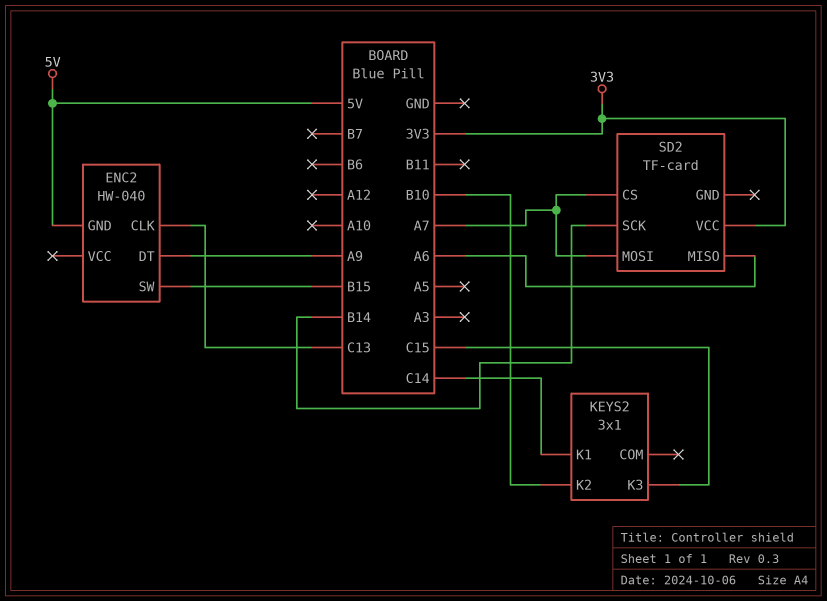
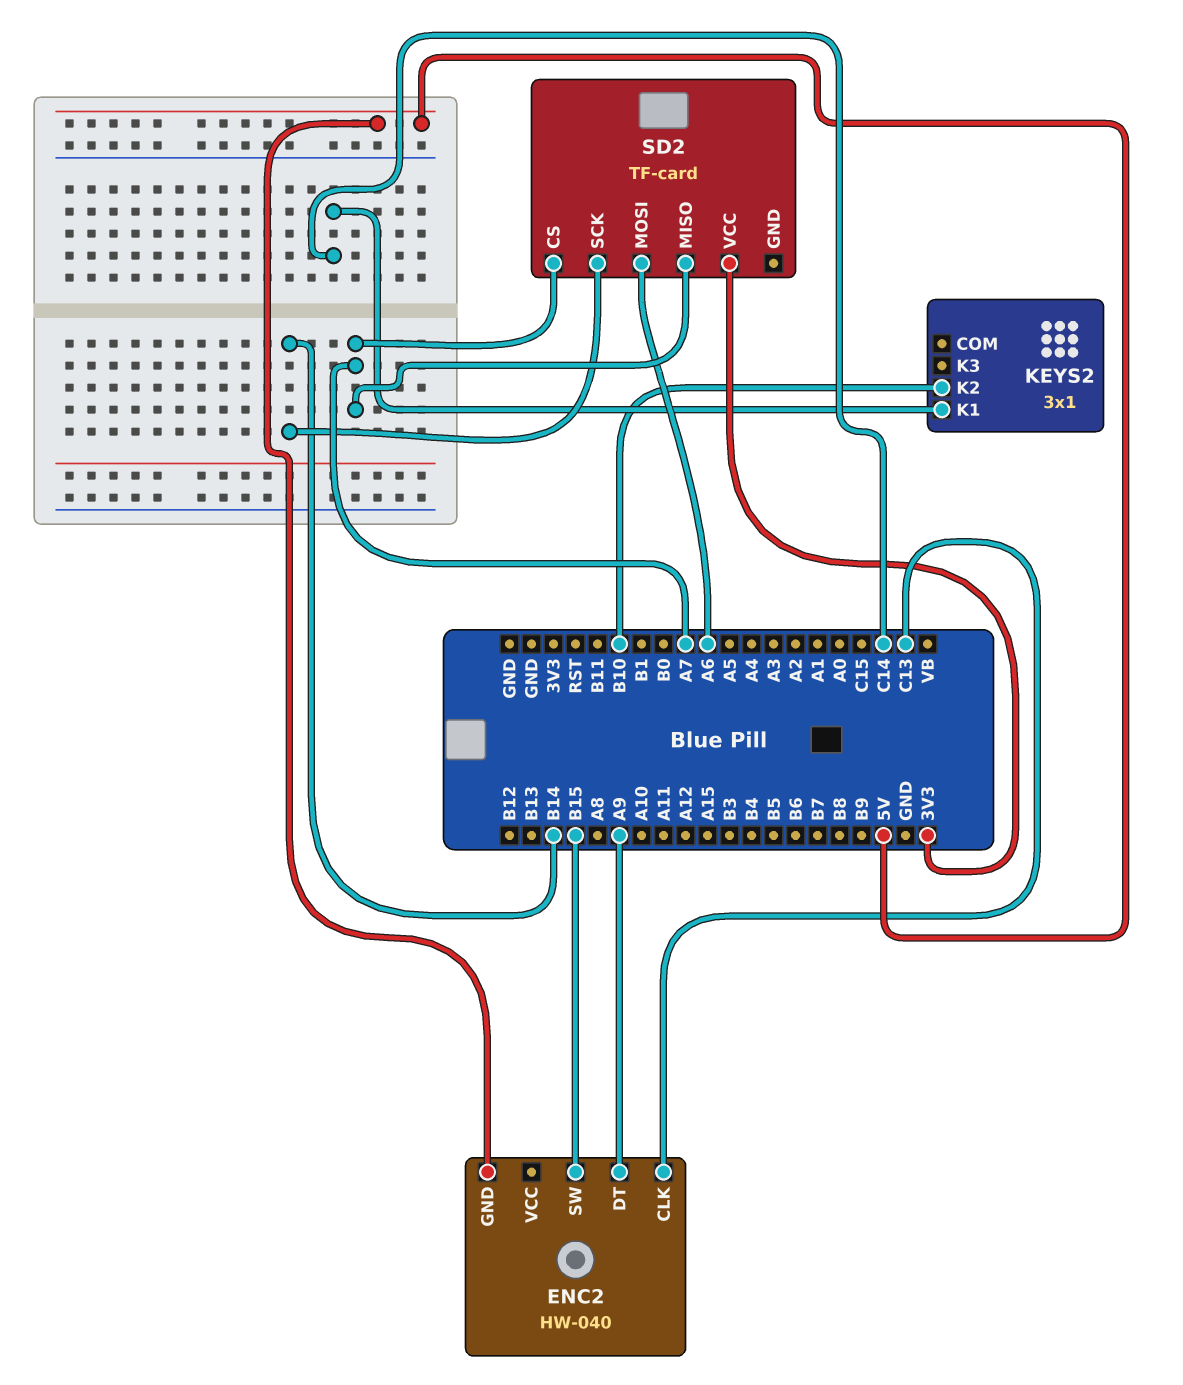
KEYS2 pin K3: C15 -> none
SD2 pin MISO: A6 -> A7
SD2 pin MOSI: A7 -> A6

